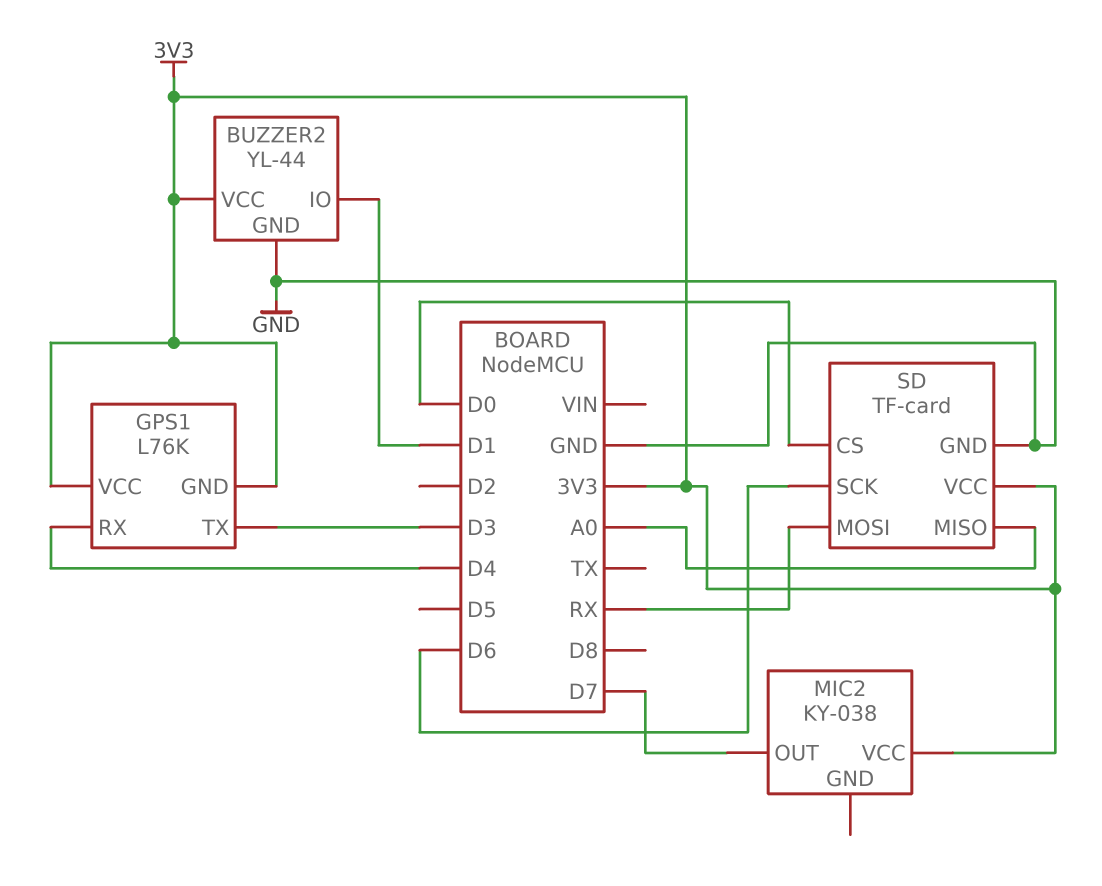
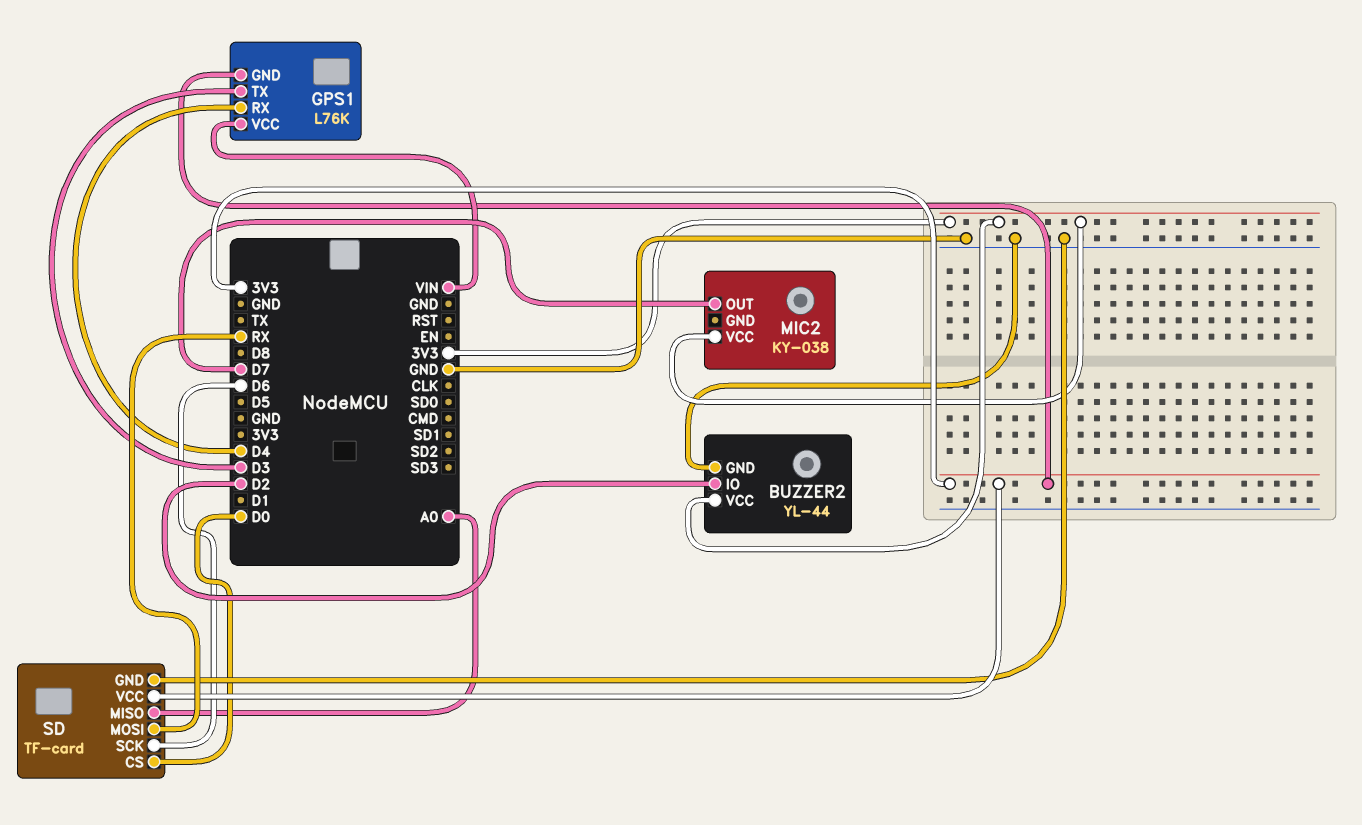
BUZZER2 pin IO: D1 -> D2
GPS1 pin VCC: 3V3 -> VIN

